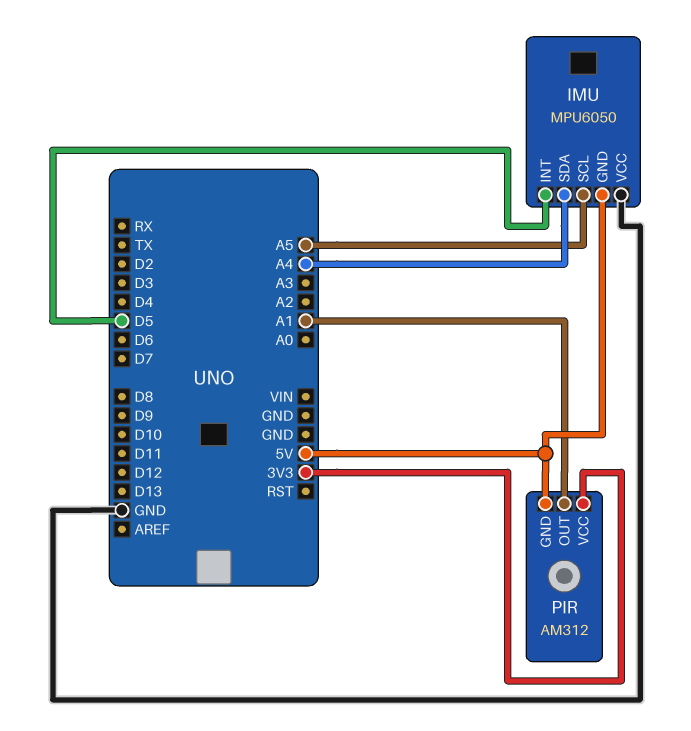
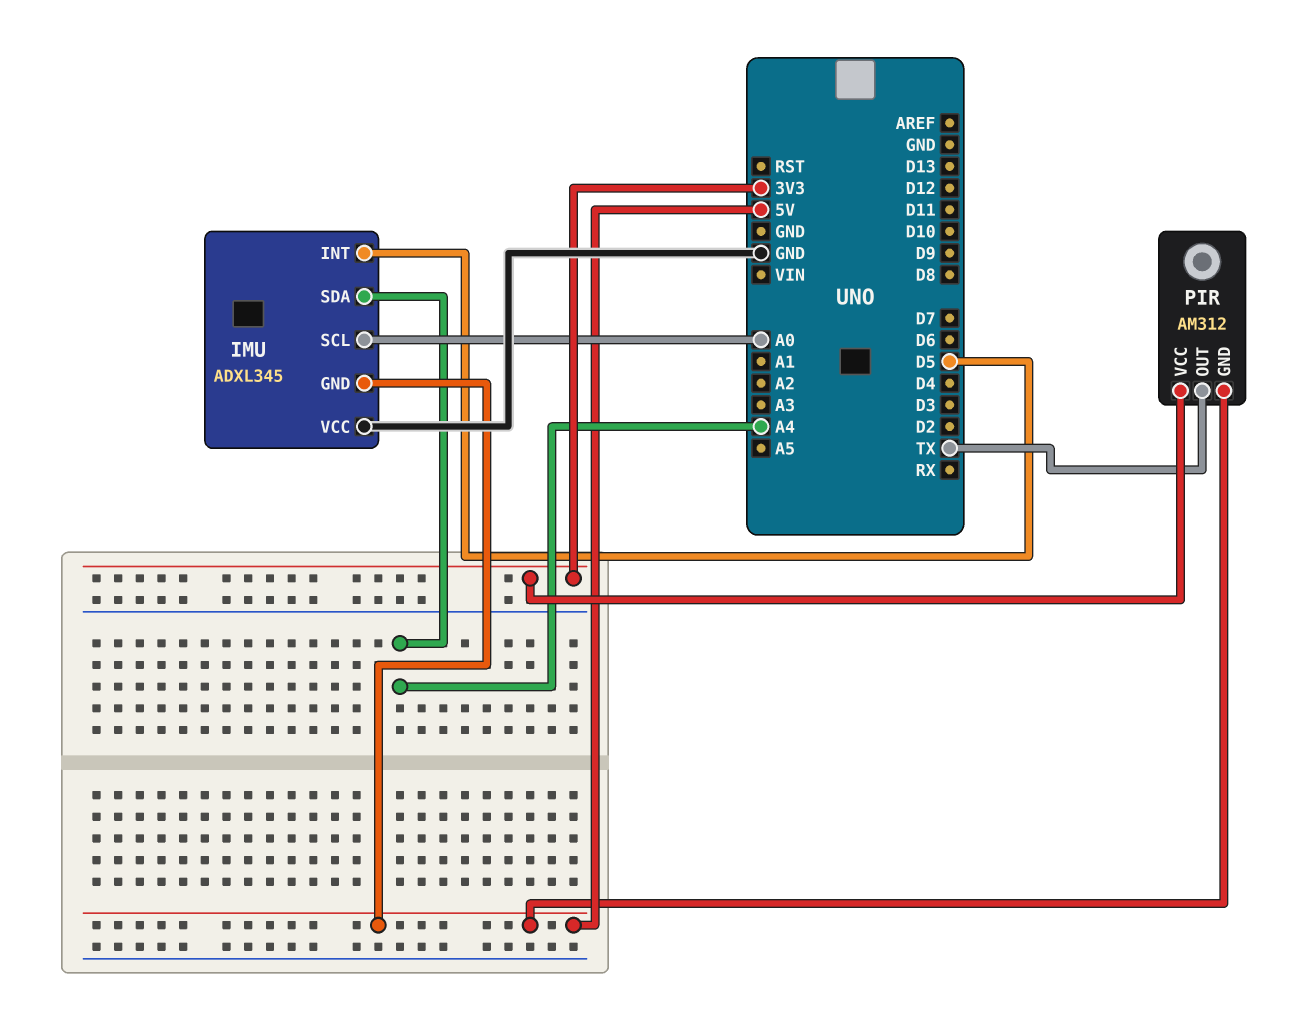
IMU: MPU6050 -> ADXL345
IMU pin SCL: A5 -> A0
PIR pin OUT: A1 -> TX

